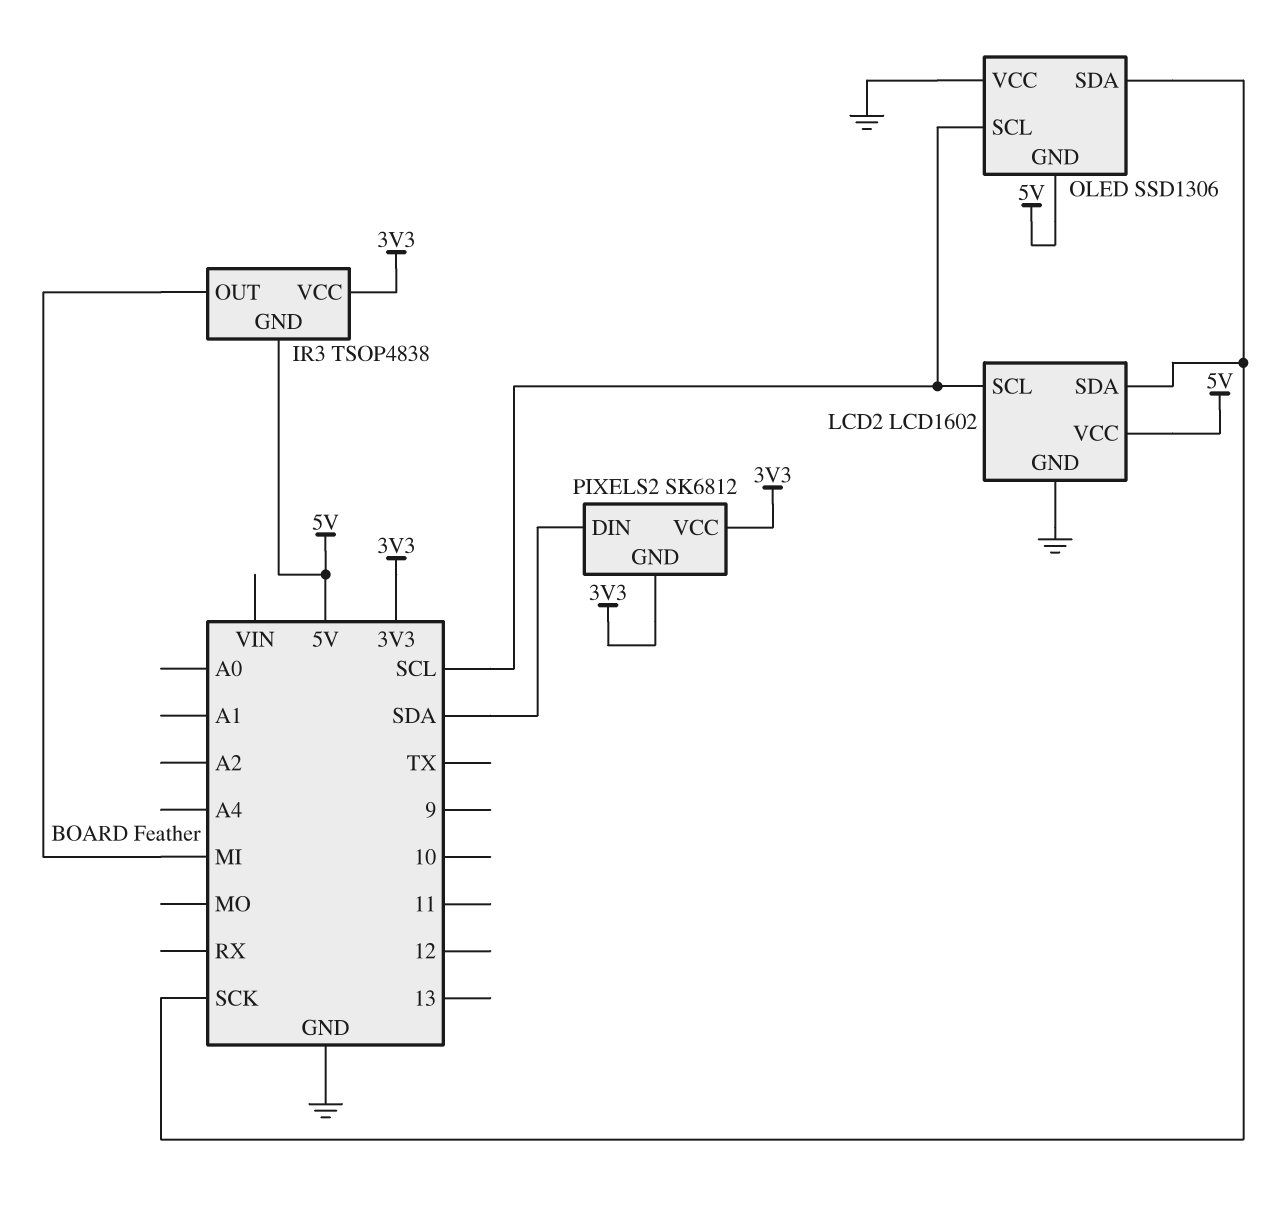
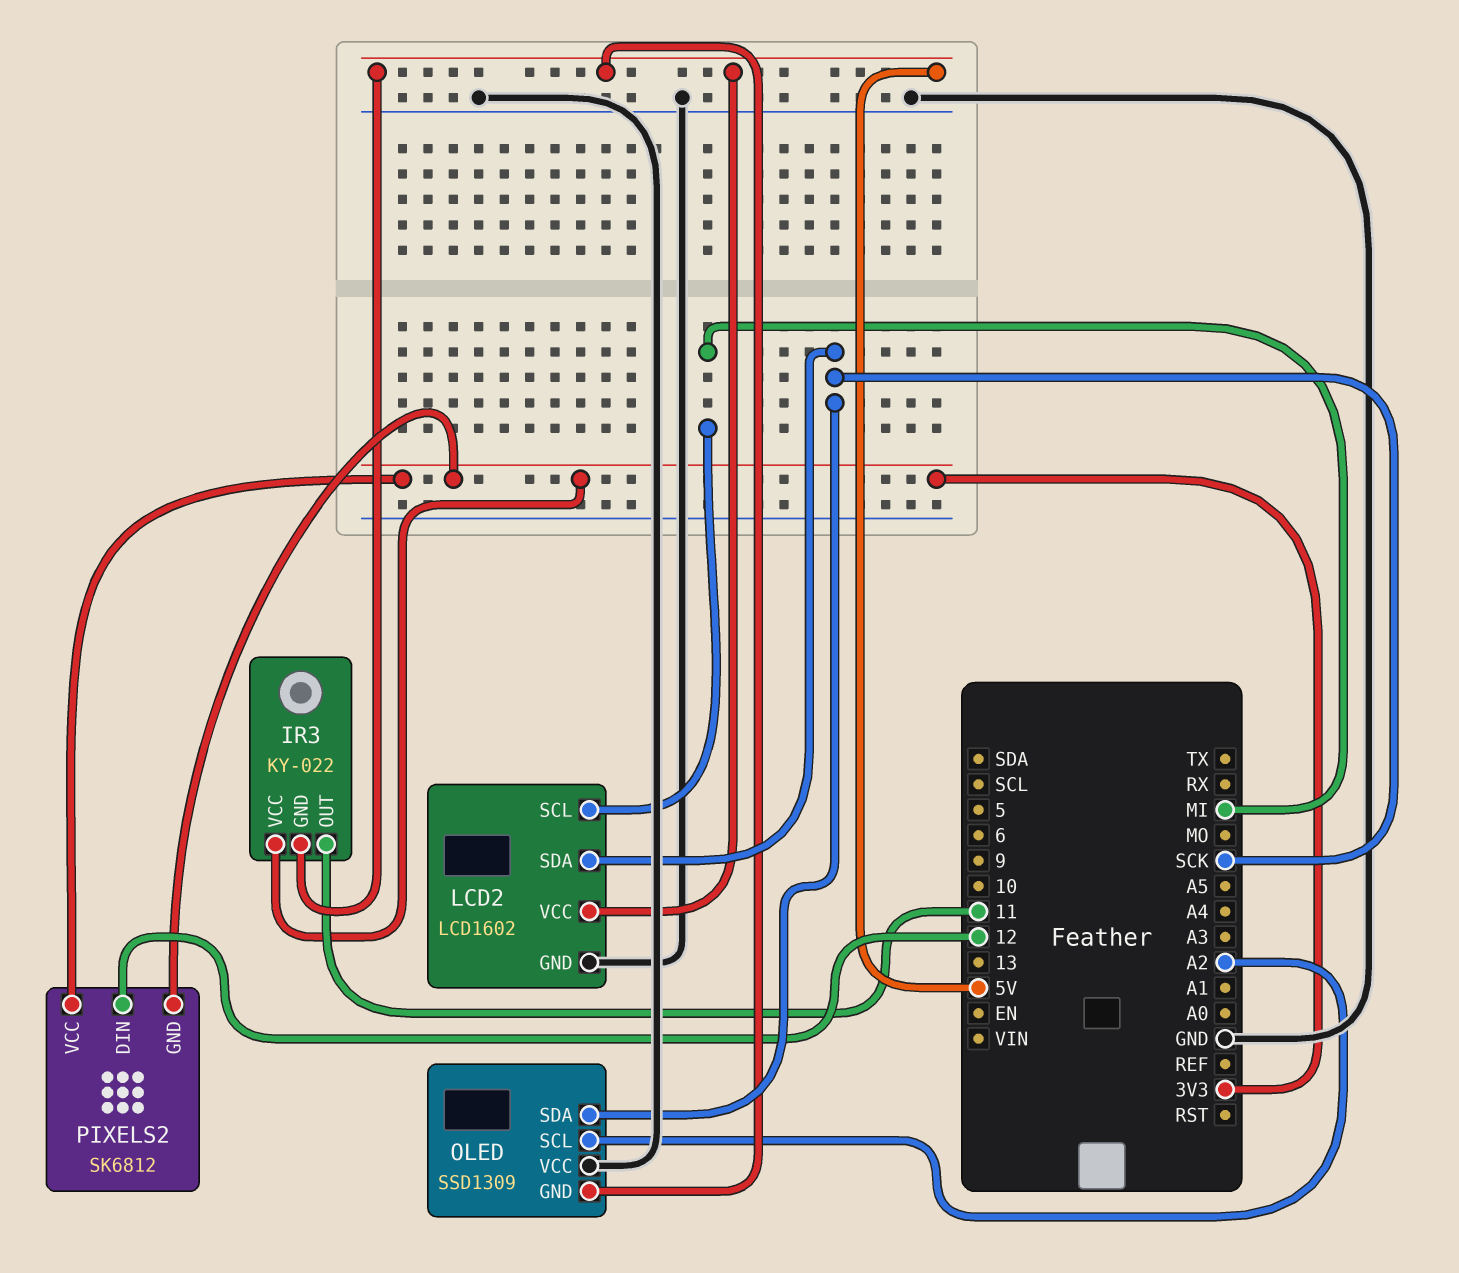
IR3: TSOP4838 -> KY-022
IR3 pin OUT: MI -> 11
LCD2 pin SCL: SCL -> MI
OLED: SSD1306 -> SSD1309
OLED pin SCL: SCL -> A2
PIXELS2 pin DIN: SDA -> 12

